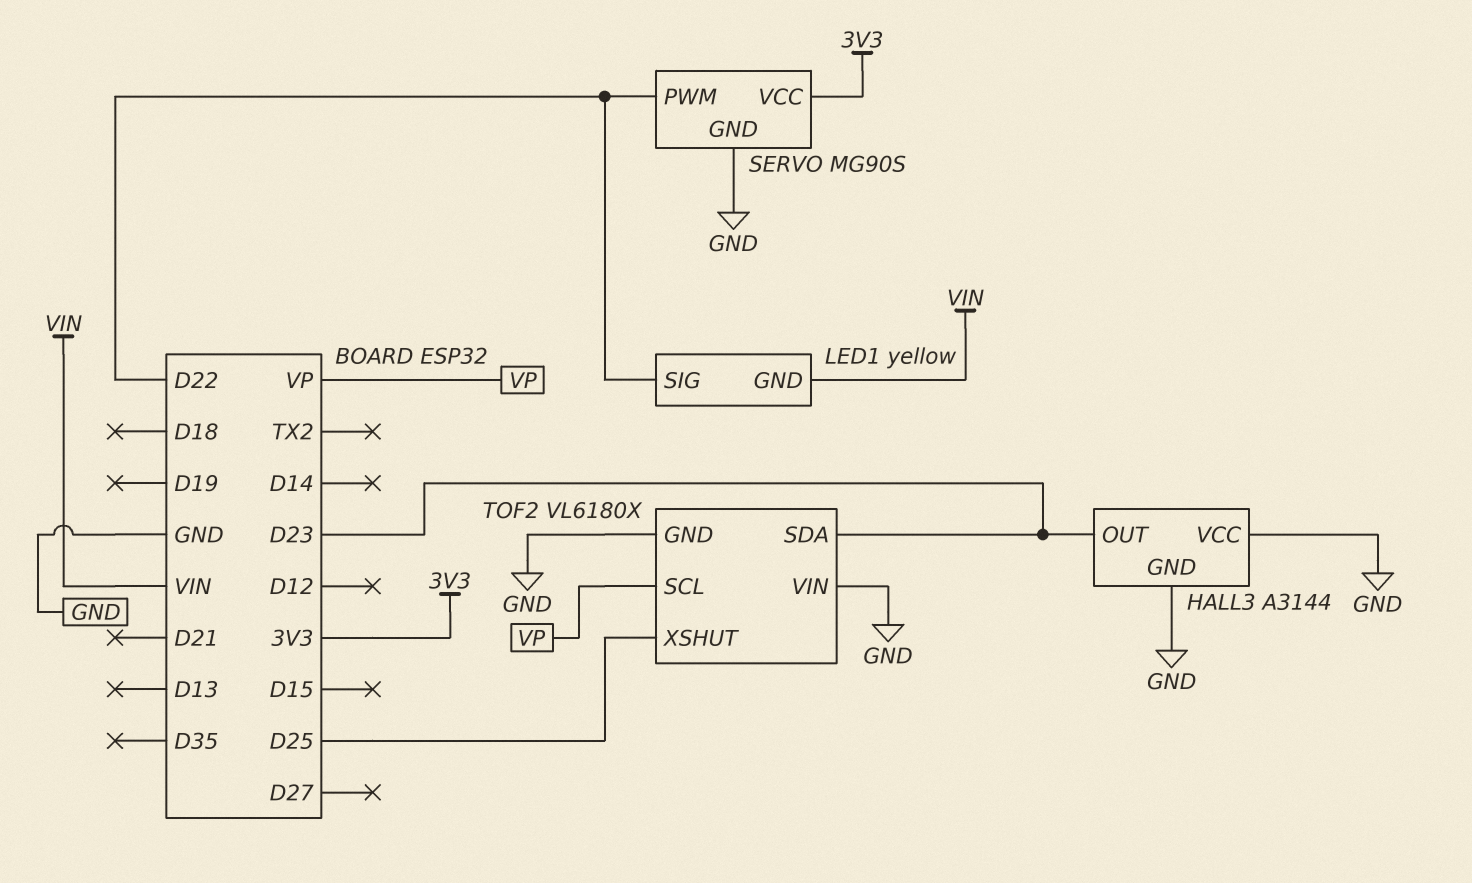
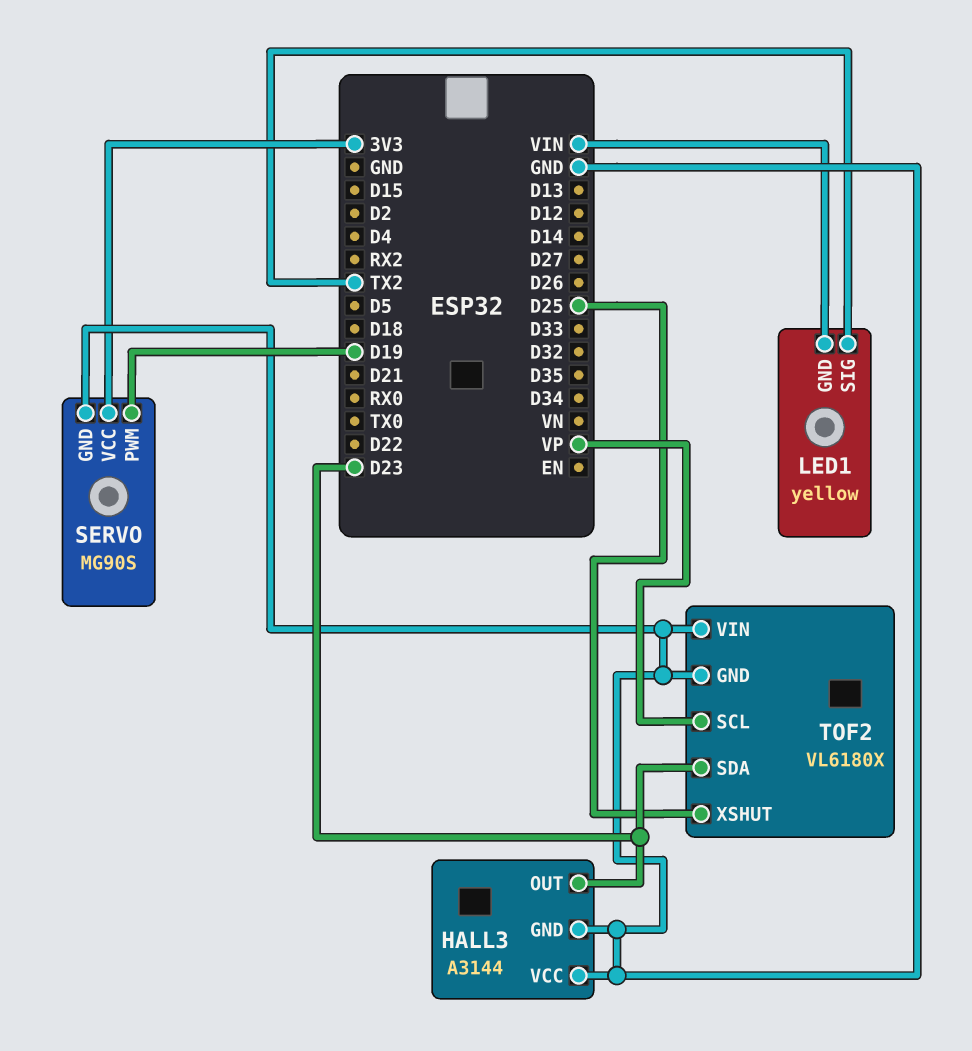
LED1 pin SIG: D22 -> TX2
SERVO pin PWM: D22 -> D19

